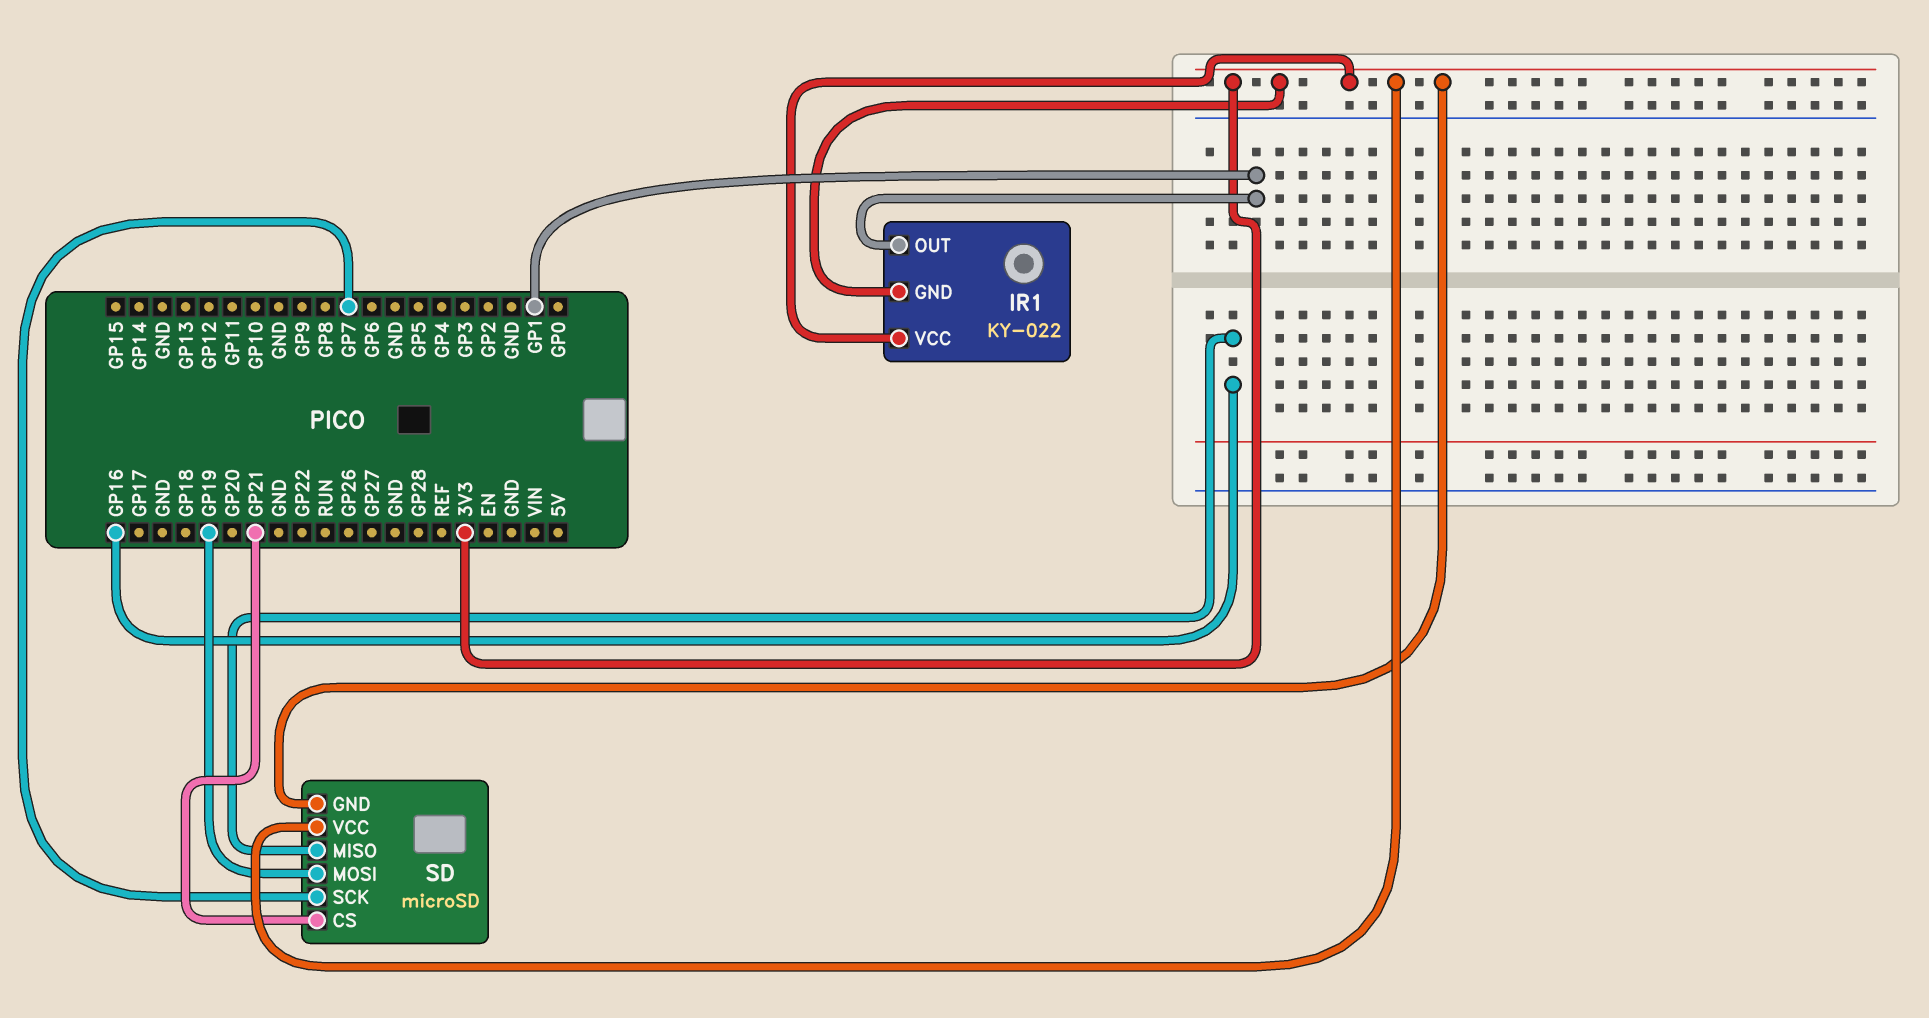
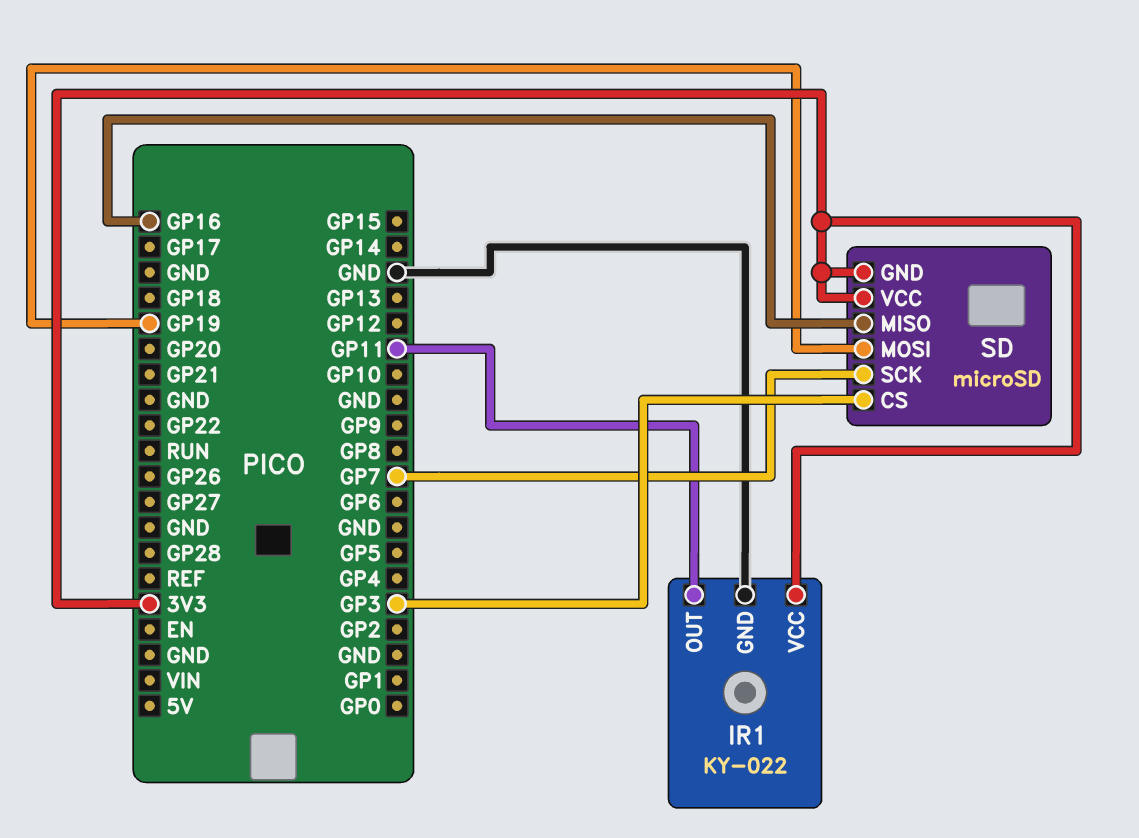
IR1 pin GND: 3V3 -> GND
IR1 pin OUT: GP1 -> GP11
SD pin CS: GP21 -> GP3

